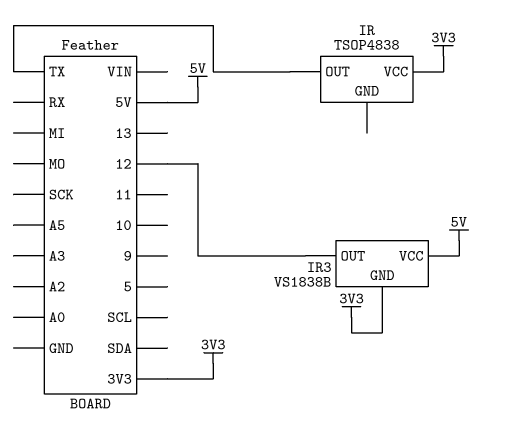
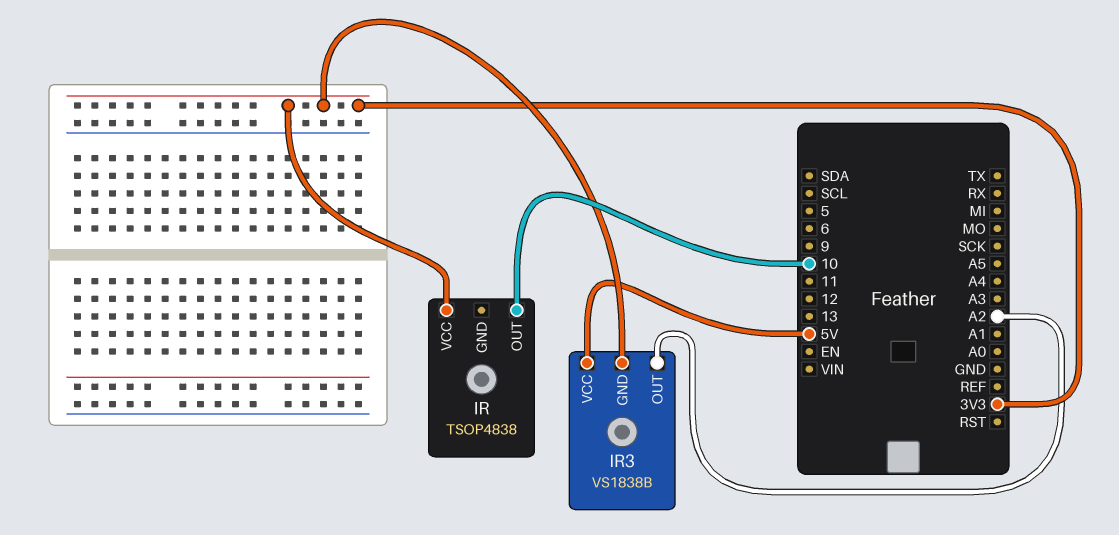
IR pin OUT: TX -> 10
IR3 pin OUT: 12 -> A2

